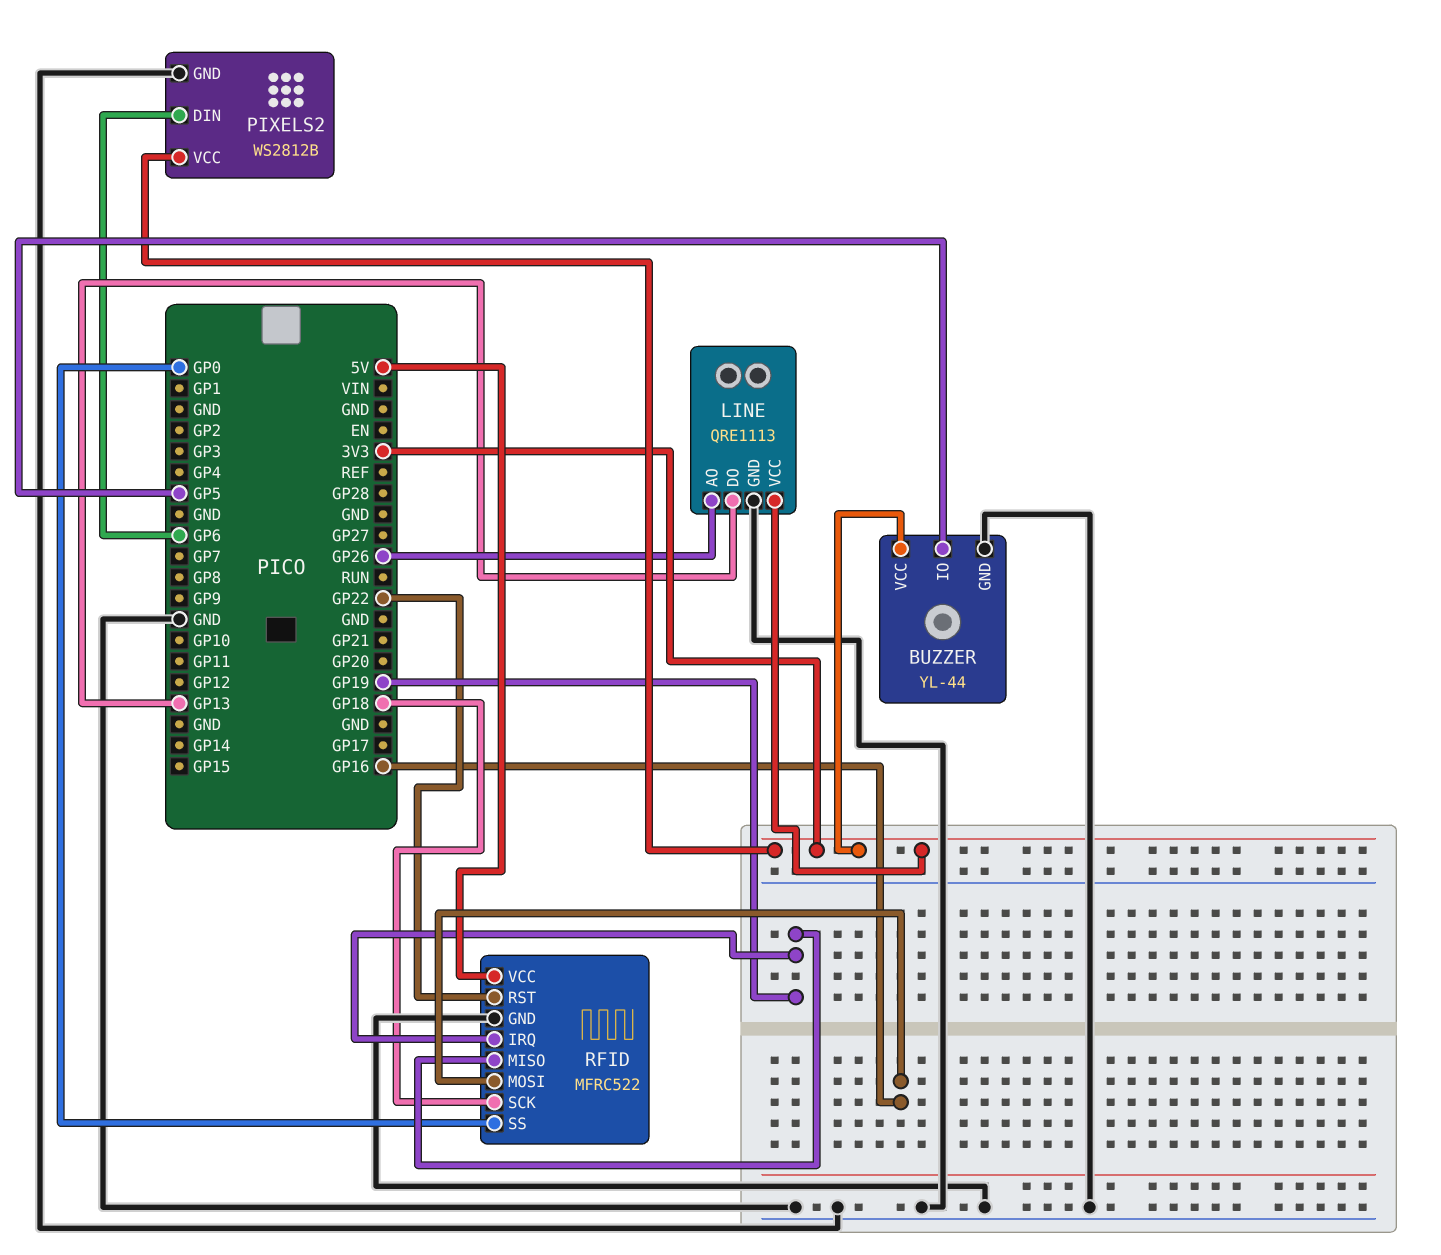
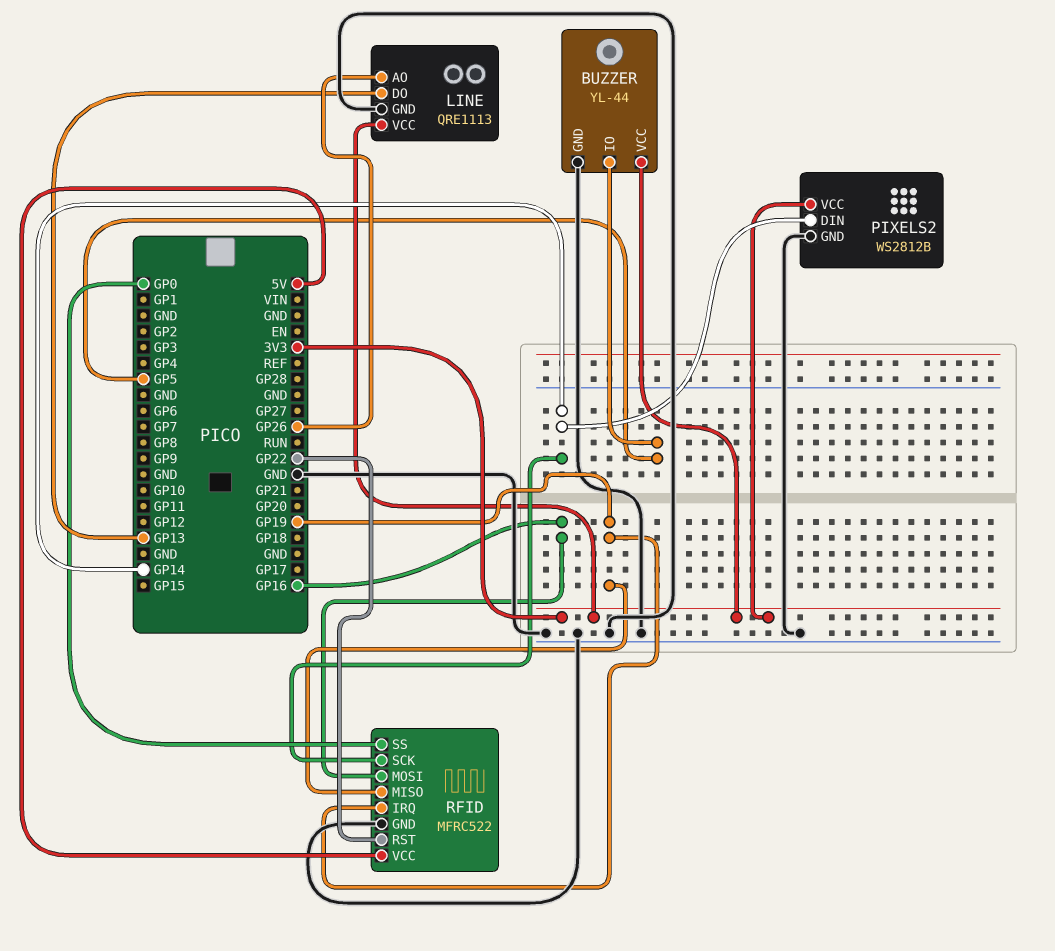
PIXELS2 pin DIN: GP6 -> GP14
RFID pin SCK: GP18 -> GP14

